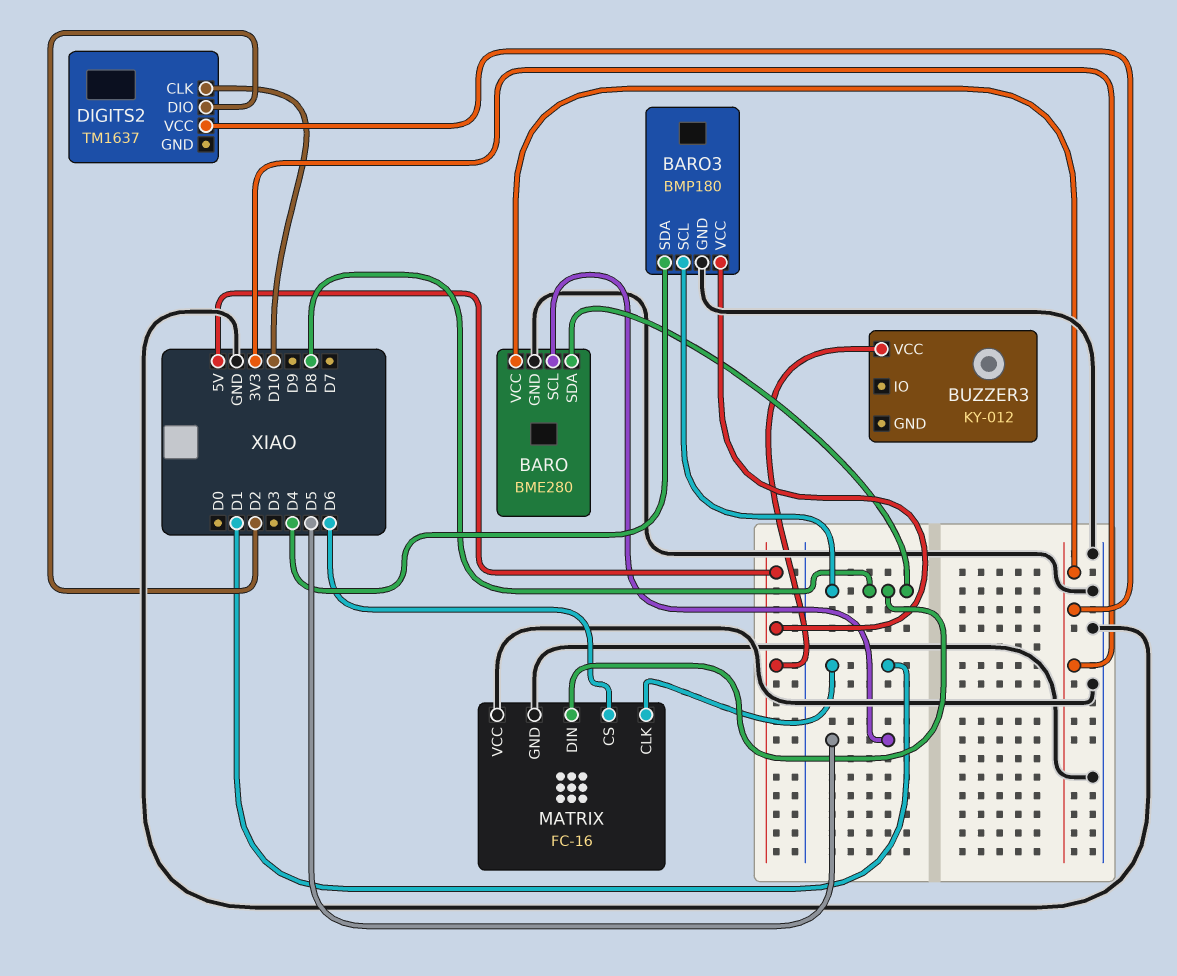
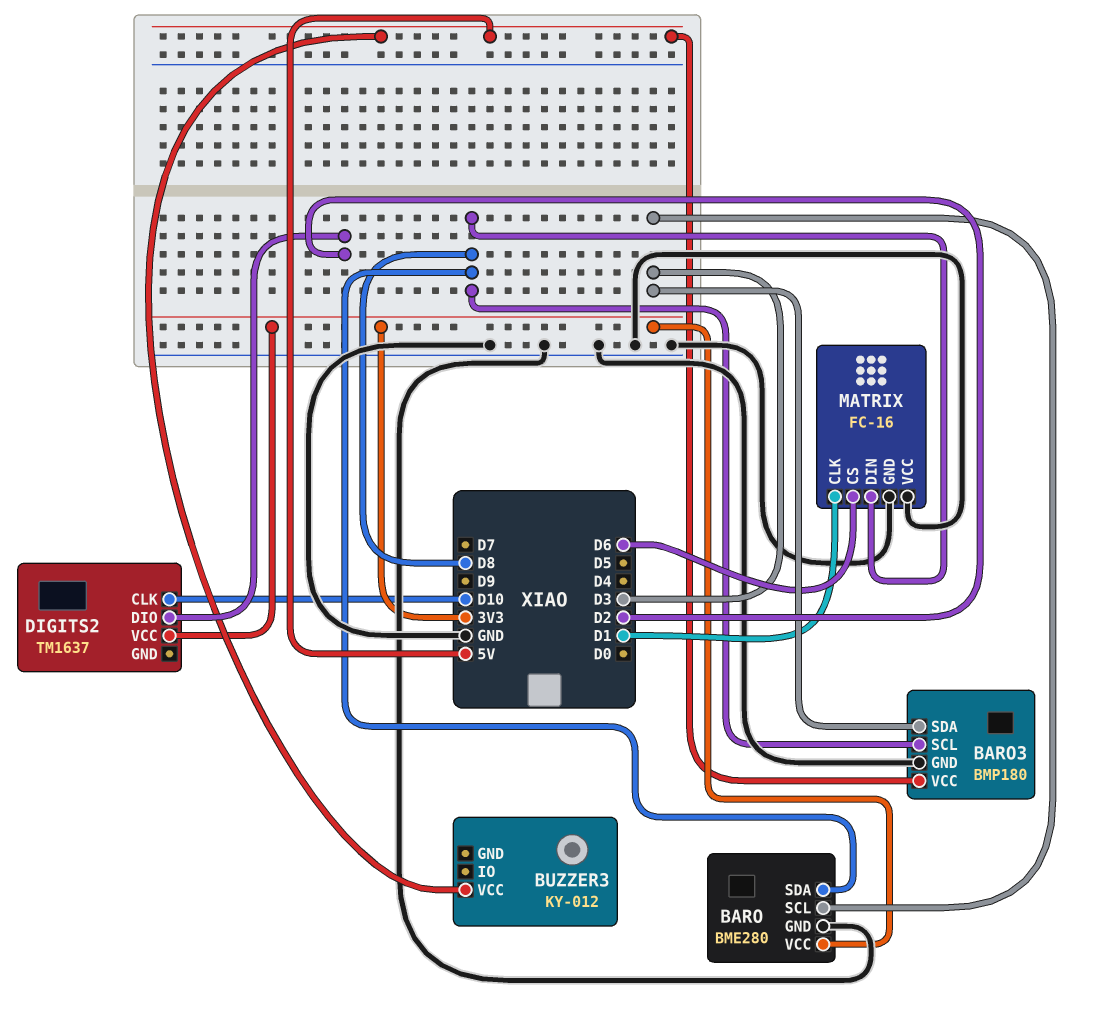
BARO pin SCL: D5 -> D3
BARO3 pin SDA: D4 -> D3

